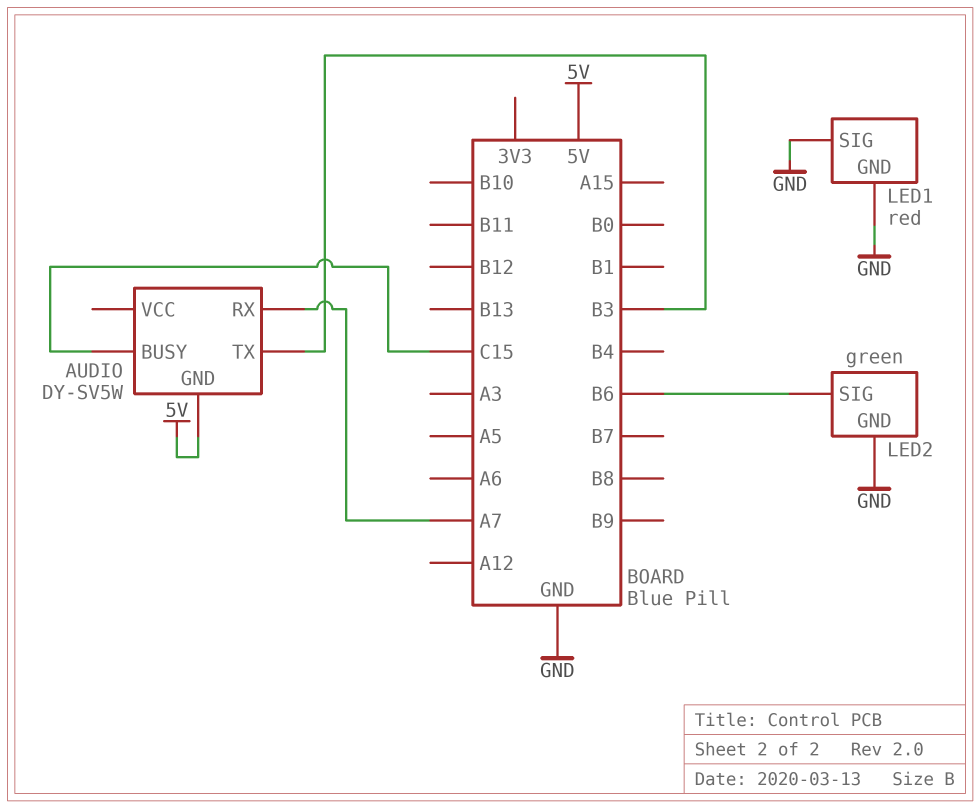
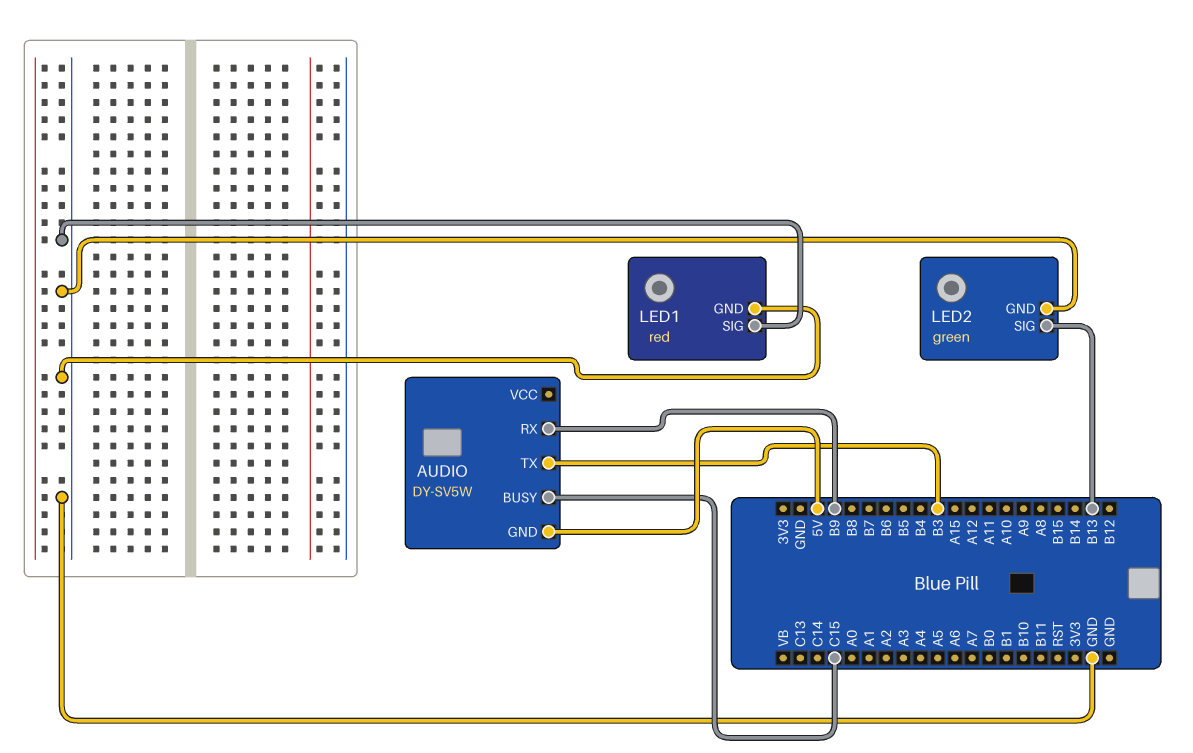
AUDIO pin RX: A7 -> B9
LED2 pin SIG: B6 -> B13

